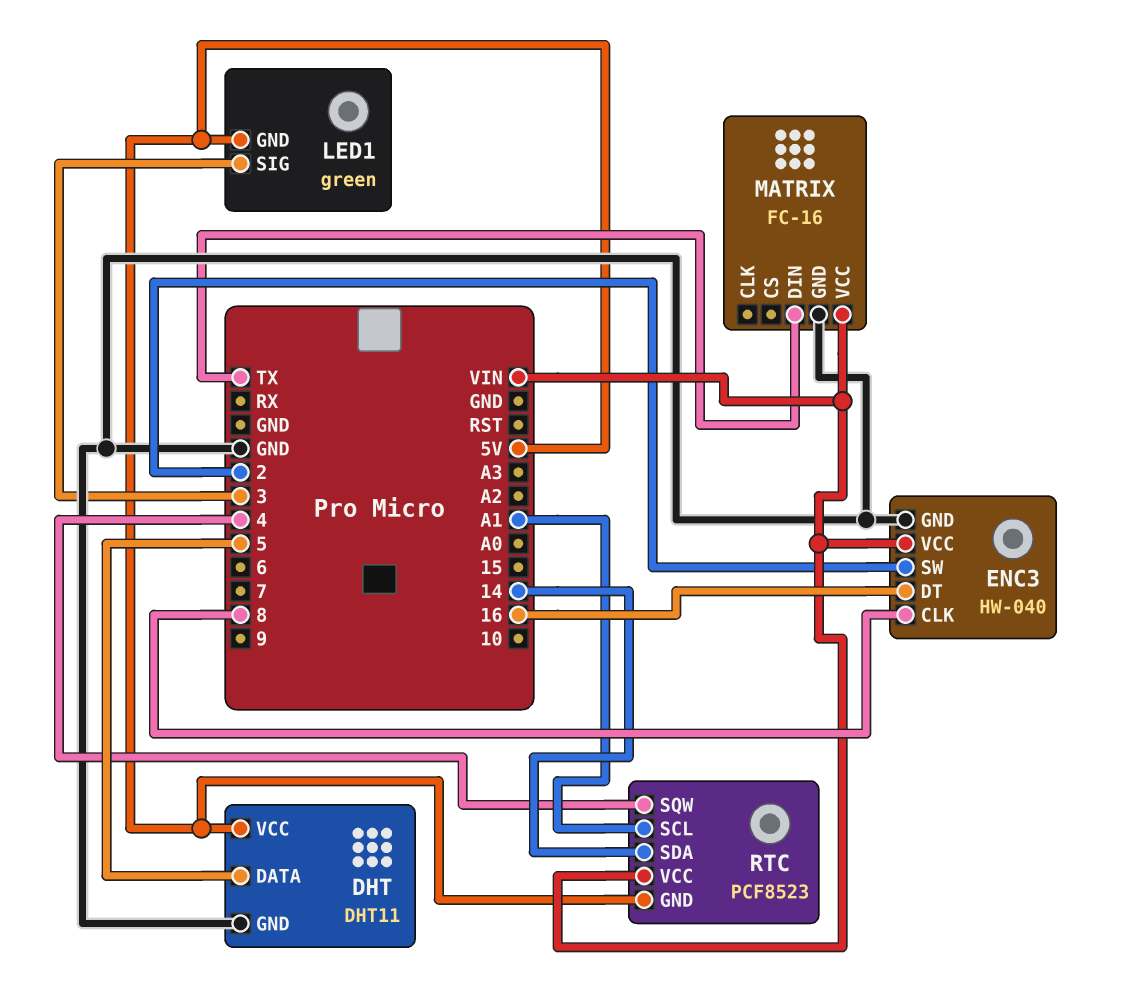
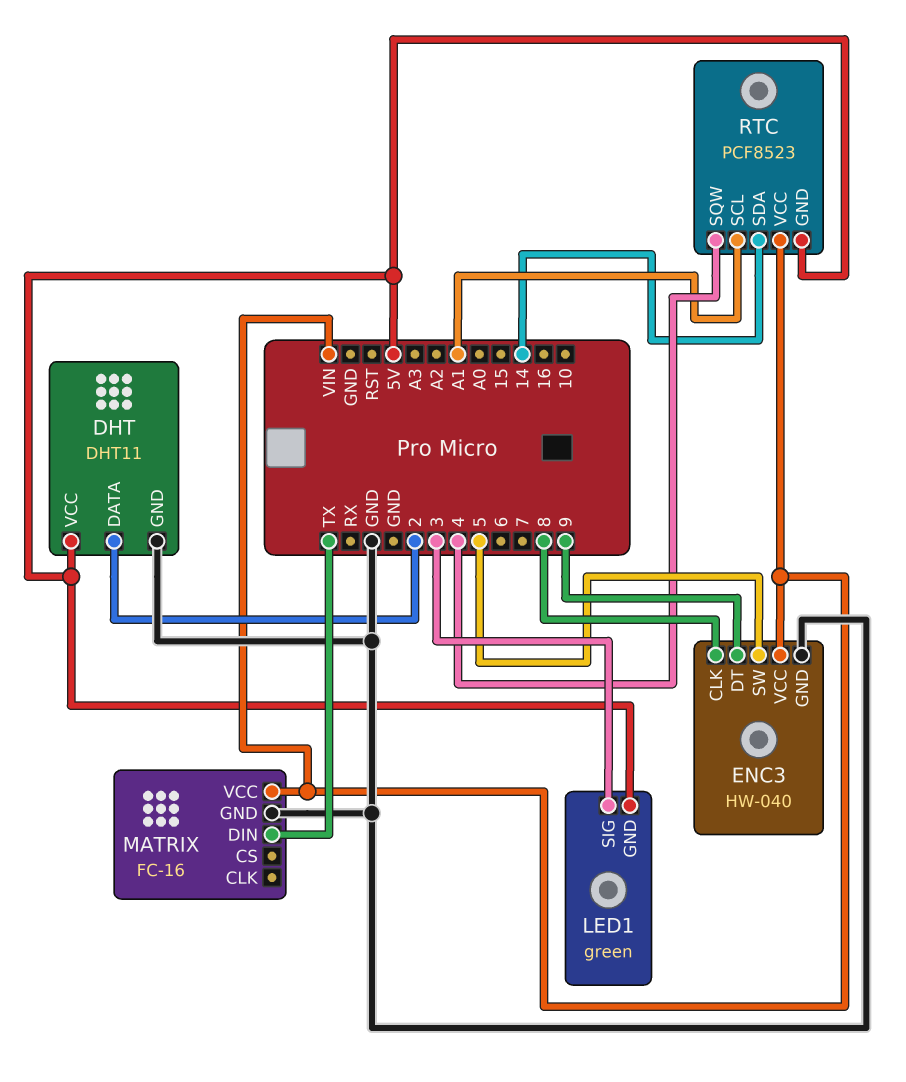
DHT pin DATA: 5 -> 2
ENC3 pin DT: 16 -> 9
ENC3 pin SW: 2 -> 5

